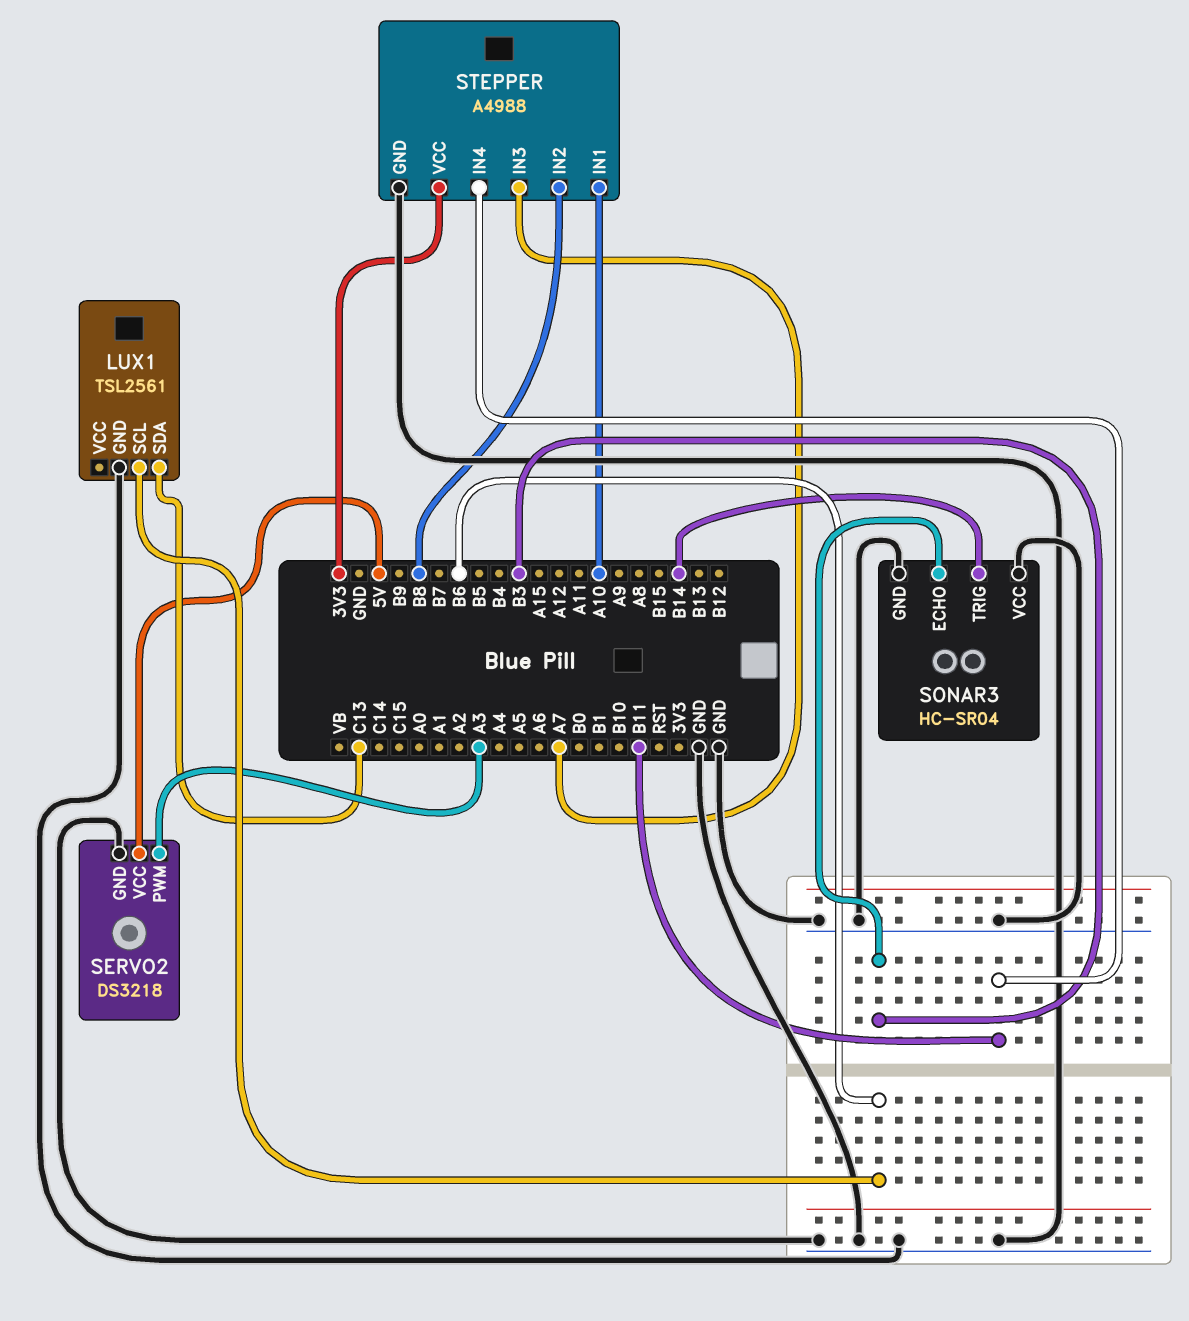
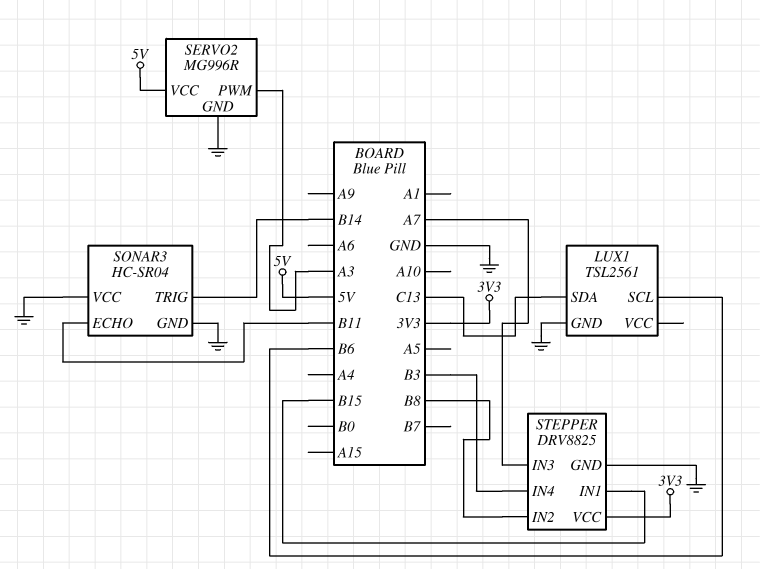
SERVO2: DS3218 -> MG996R
SONAR3 pin ECHO: B3 -> B11
STEPPER: A4988 -> DRV8825
STEPPER pin IN1: A10 -> B15
STEPPER pin IN4: B11 -> B3

